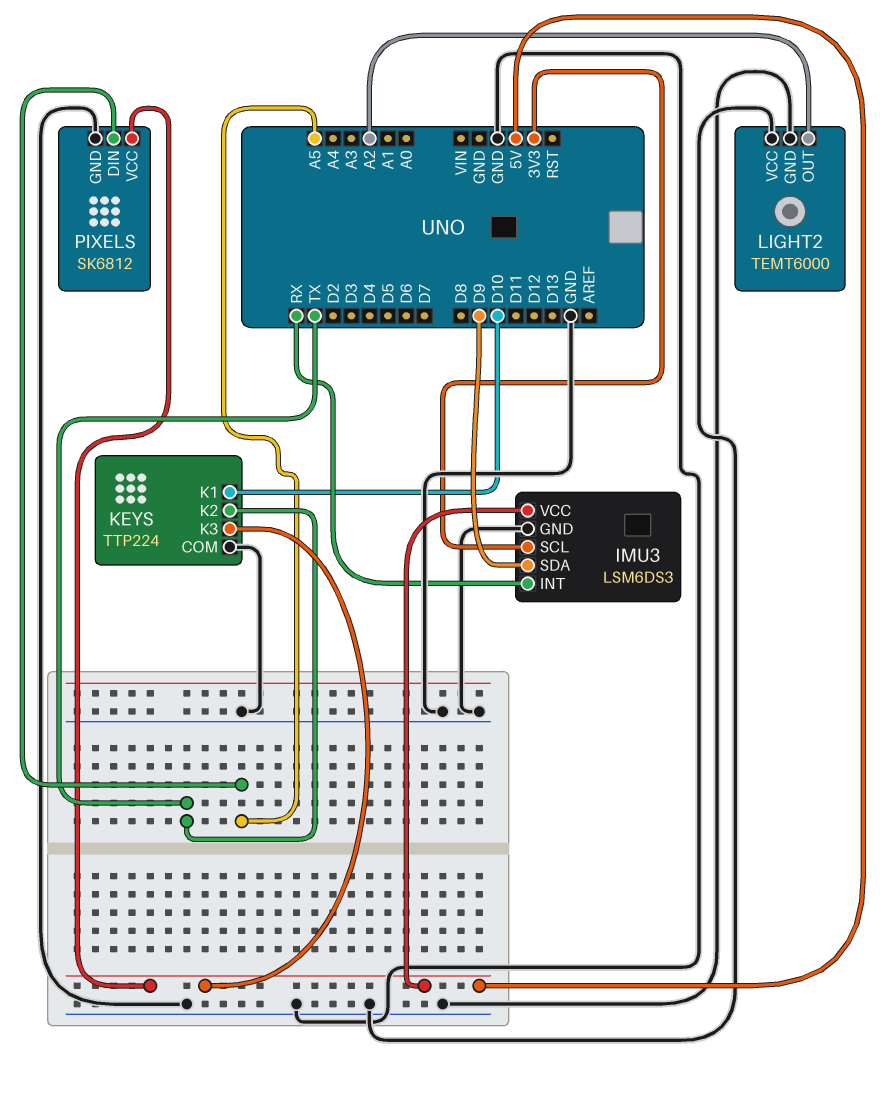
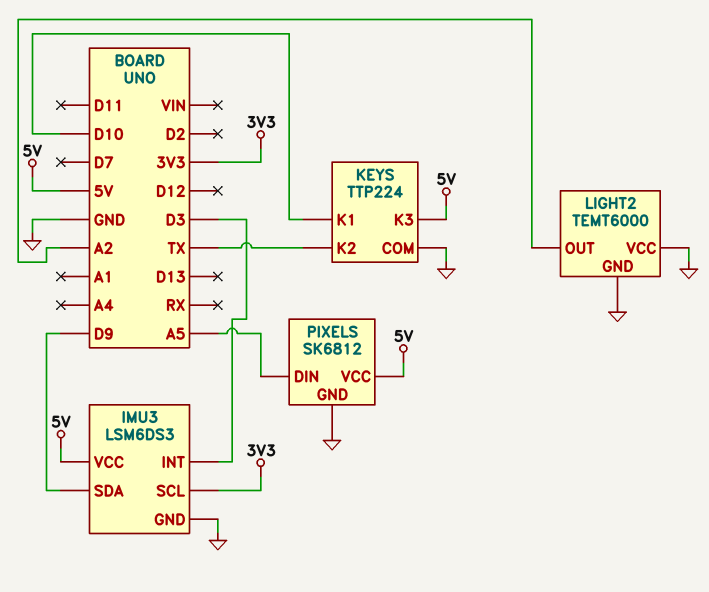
IMU3 pin INT: RX -> D3

